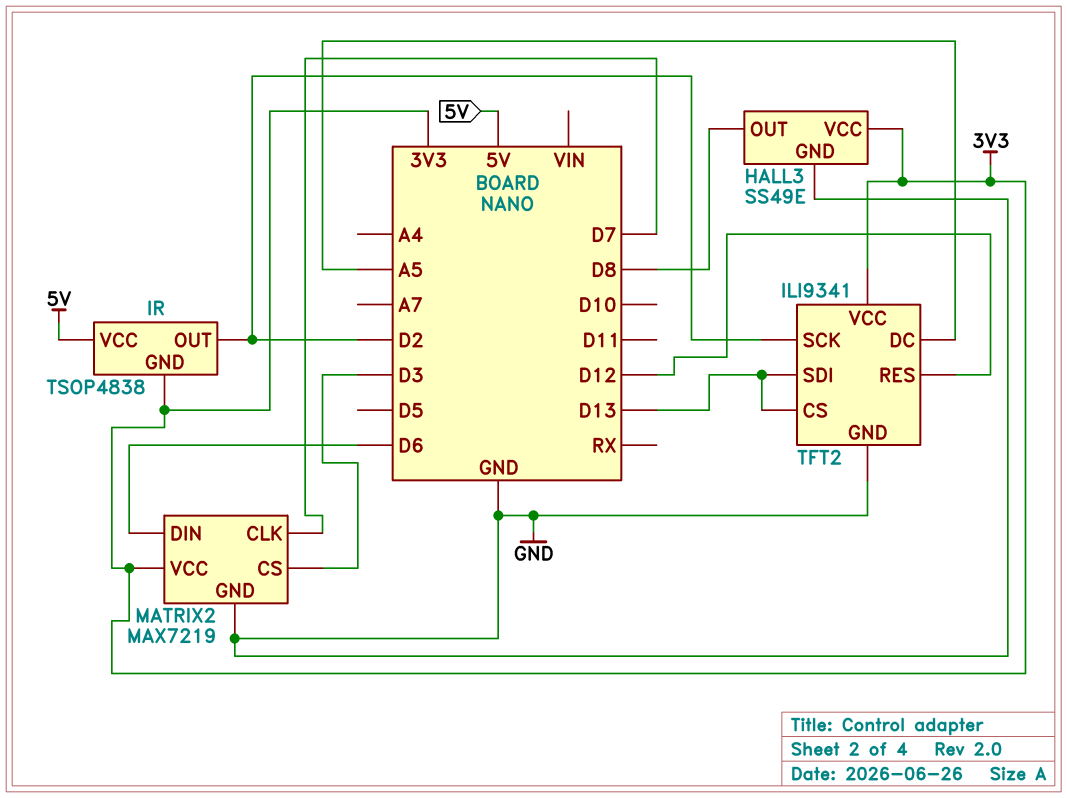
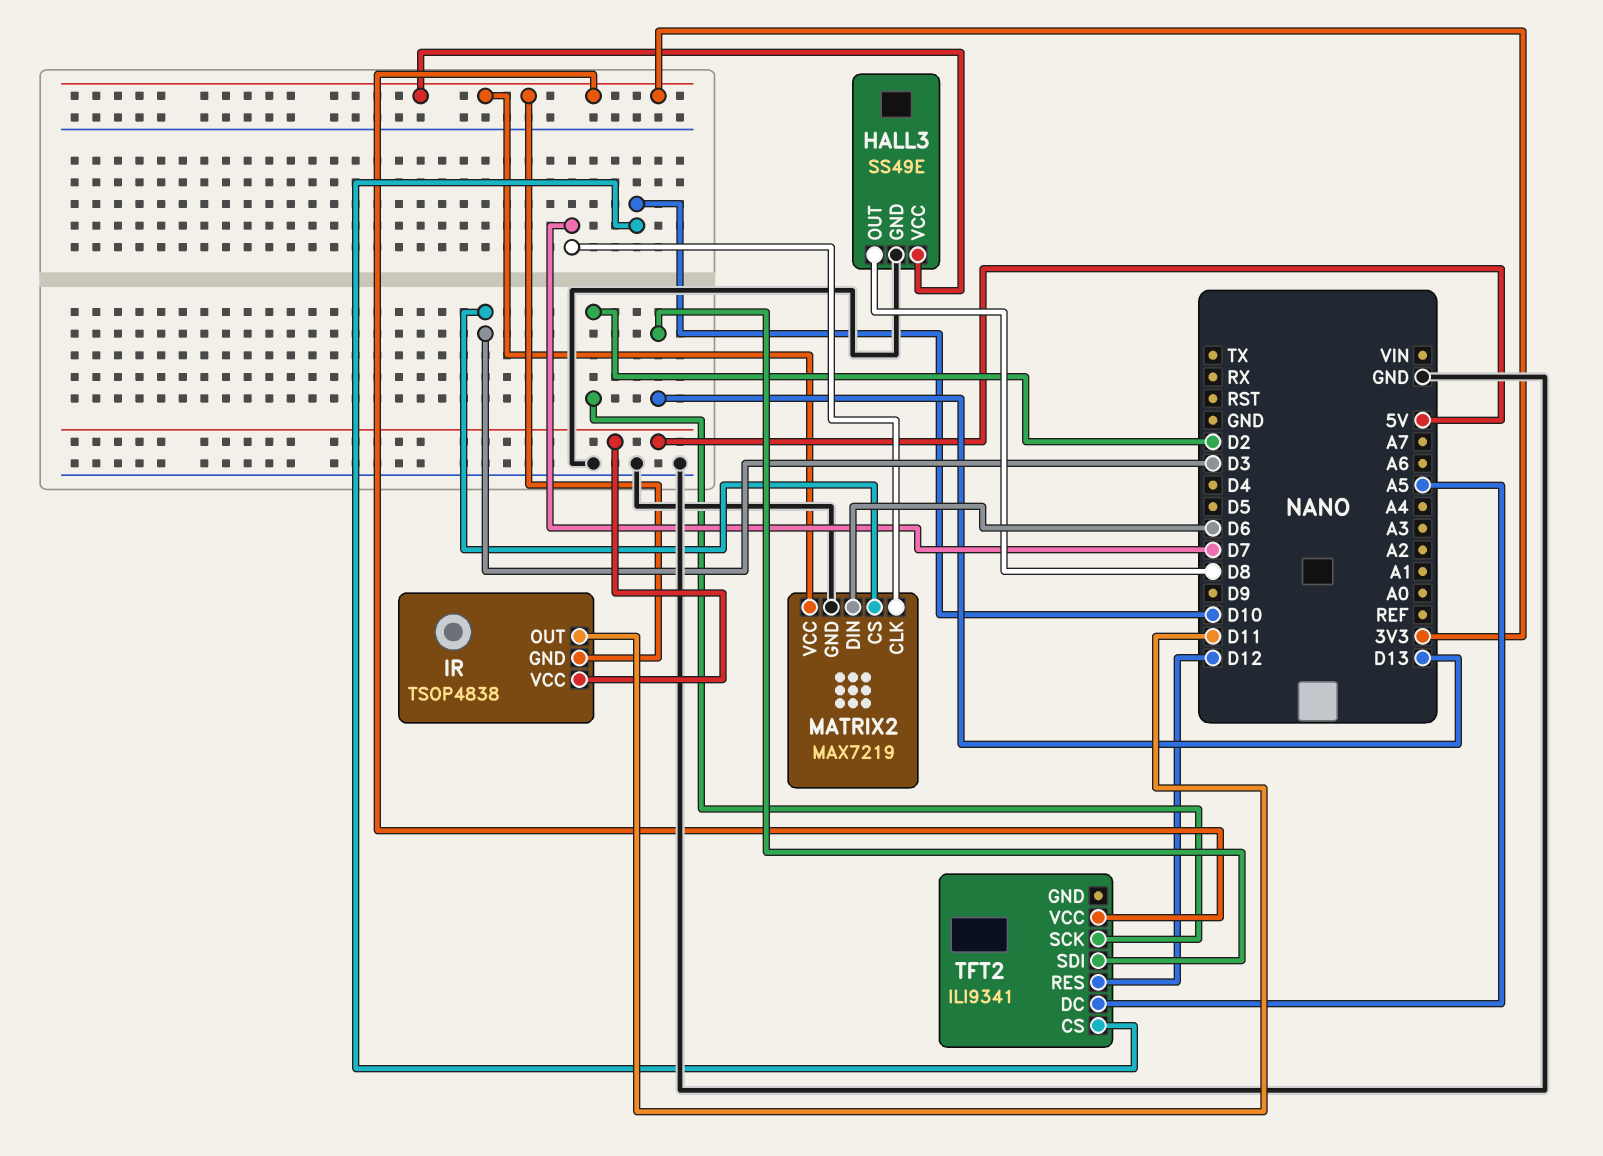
IR pin OUT: D2 -> D11
TFT2 pin CS: D13 -> D10
TFT2 pin GND: GND -> none

